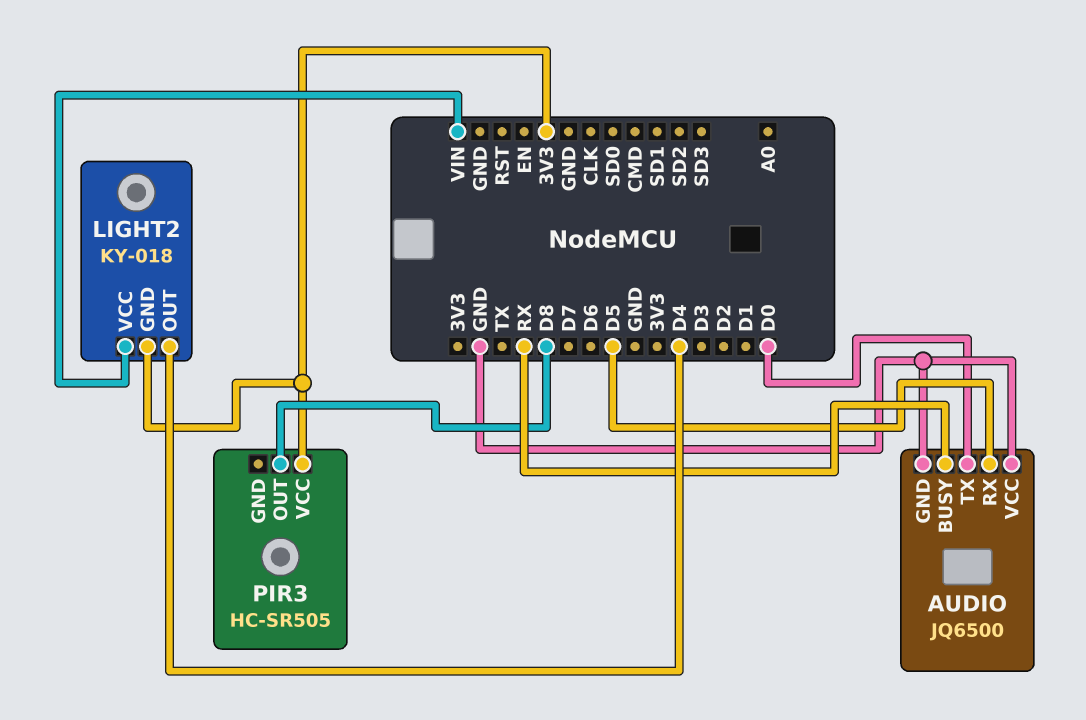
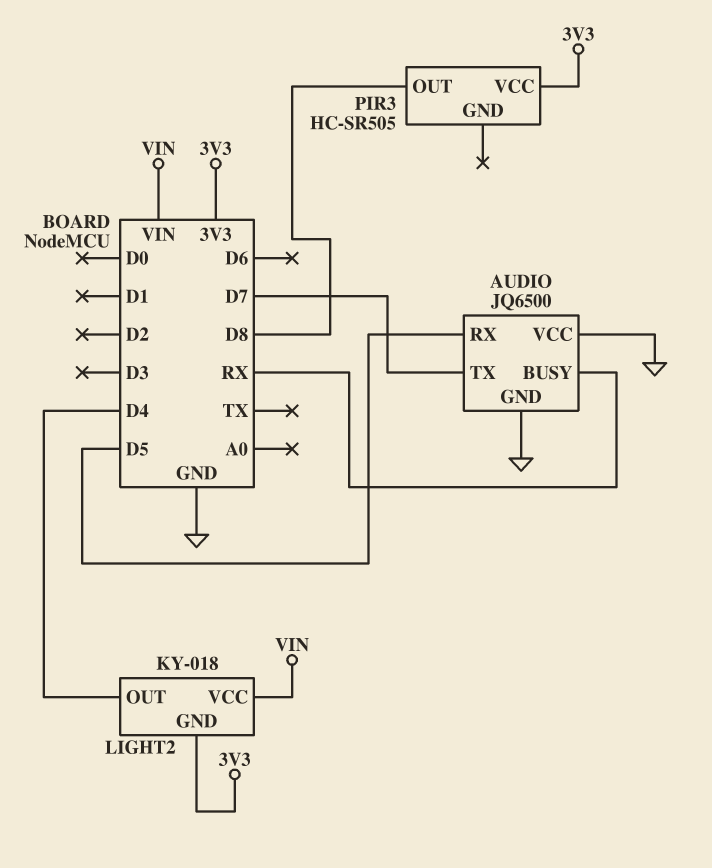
AUDIO pin TX: D0 -> D7

